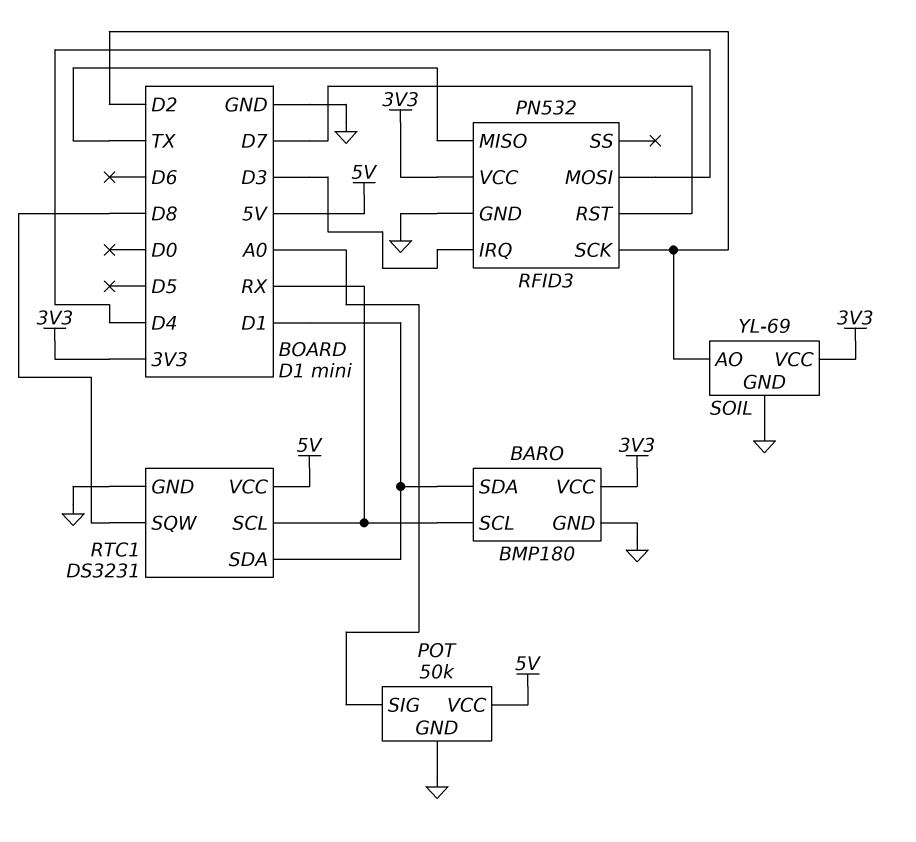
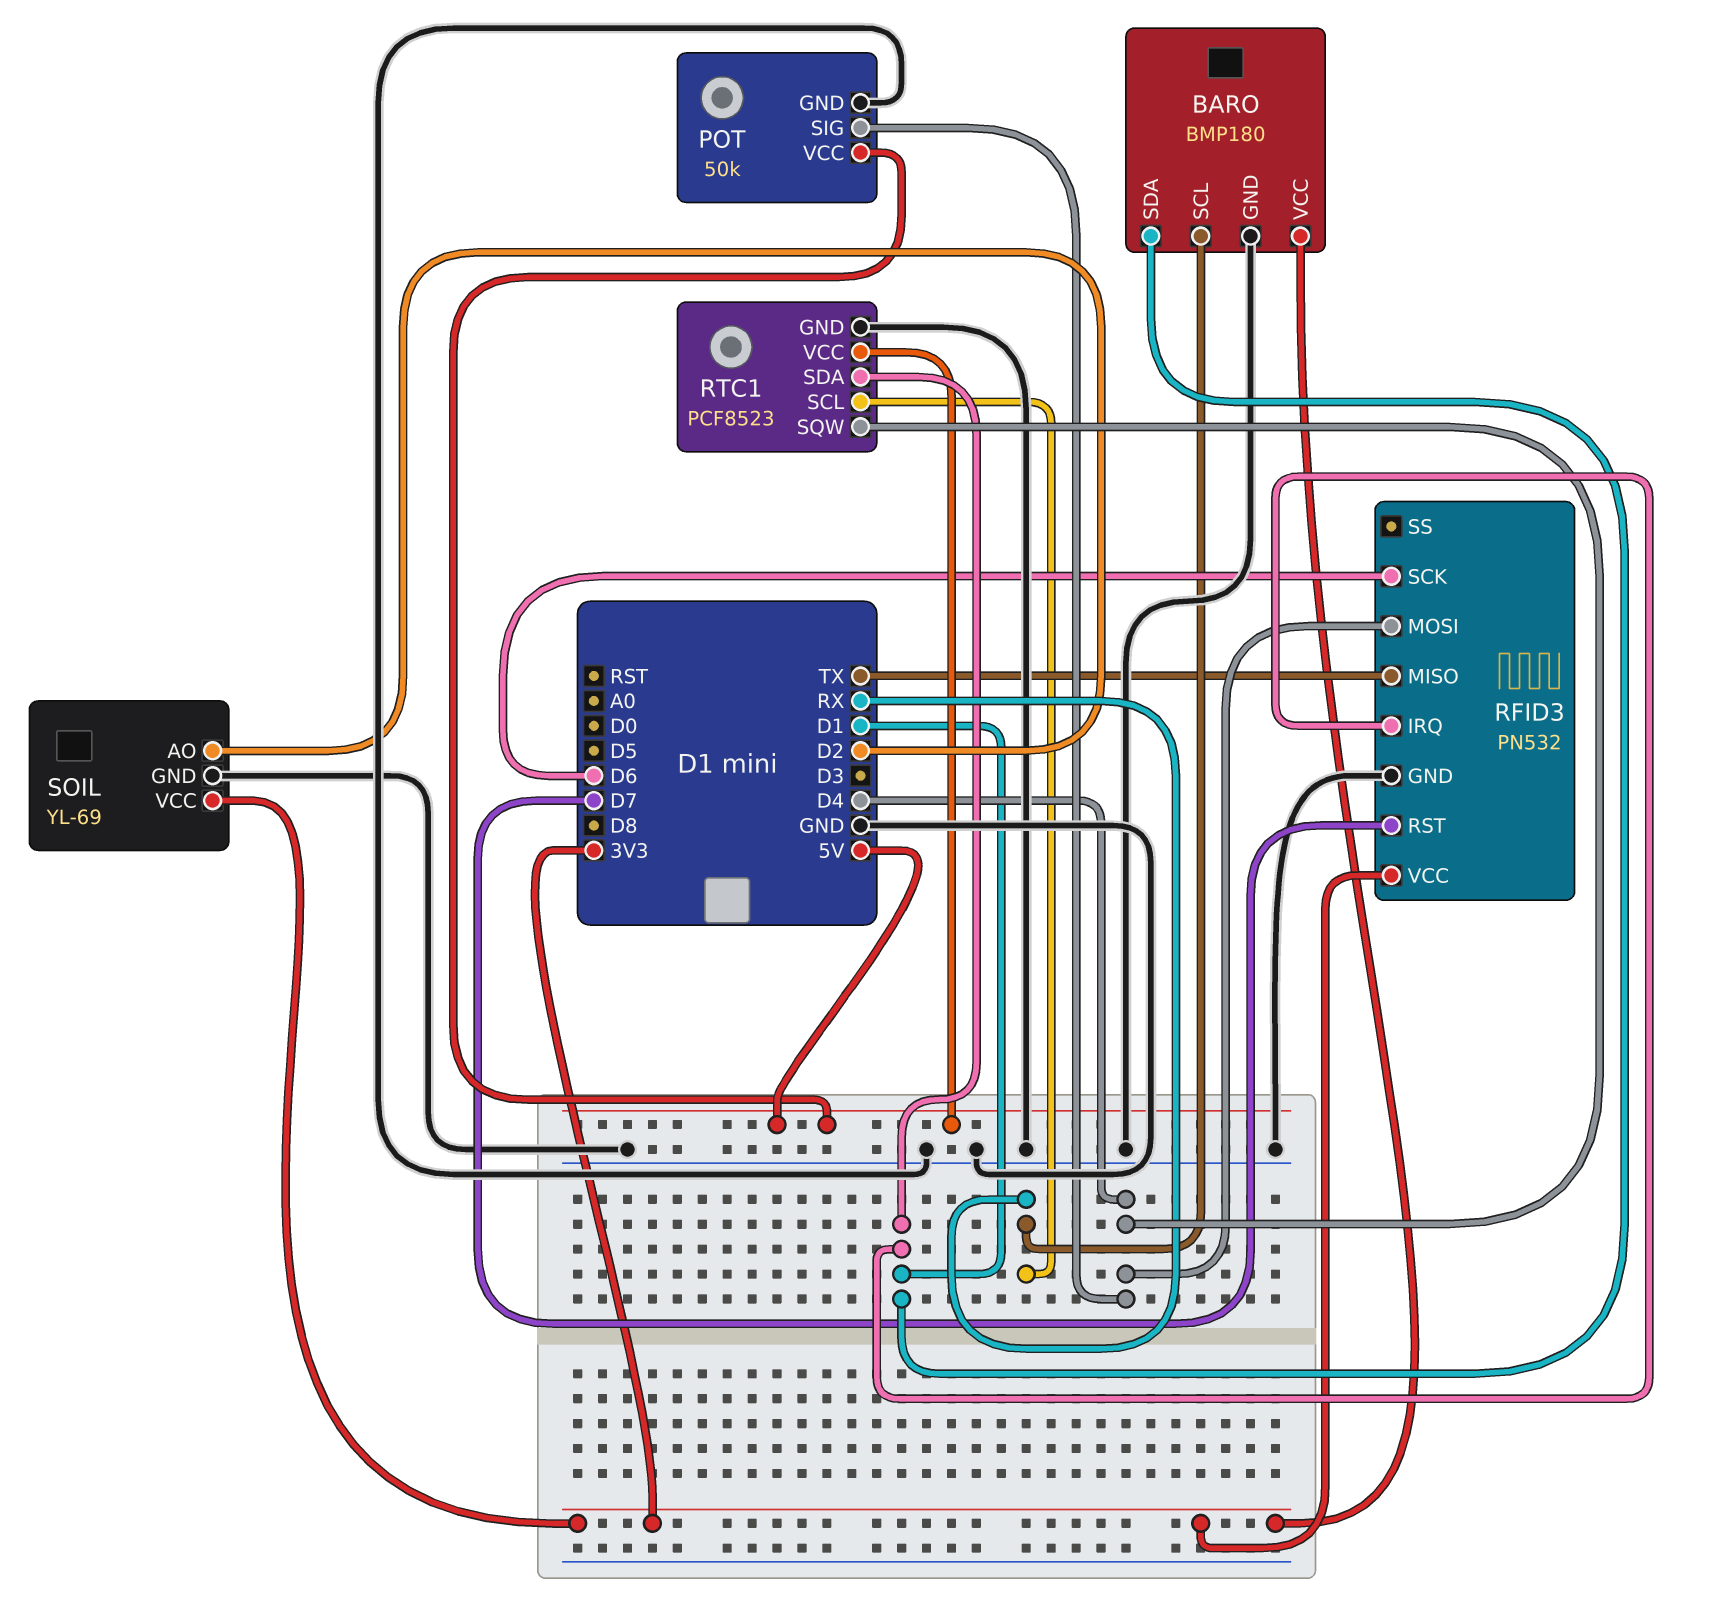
POT pin SIG: A0 -> D4
RFID3 pin IRQ: D3 -> D1
RFID3 pin SCK: D2 -> D6
RTC1: DS3231 -> PCF8523
RTC1 pin SQW: D8 -> D4

